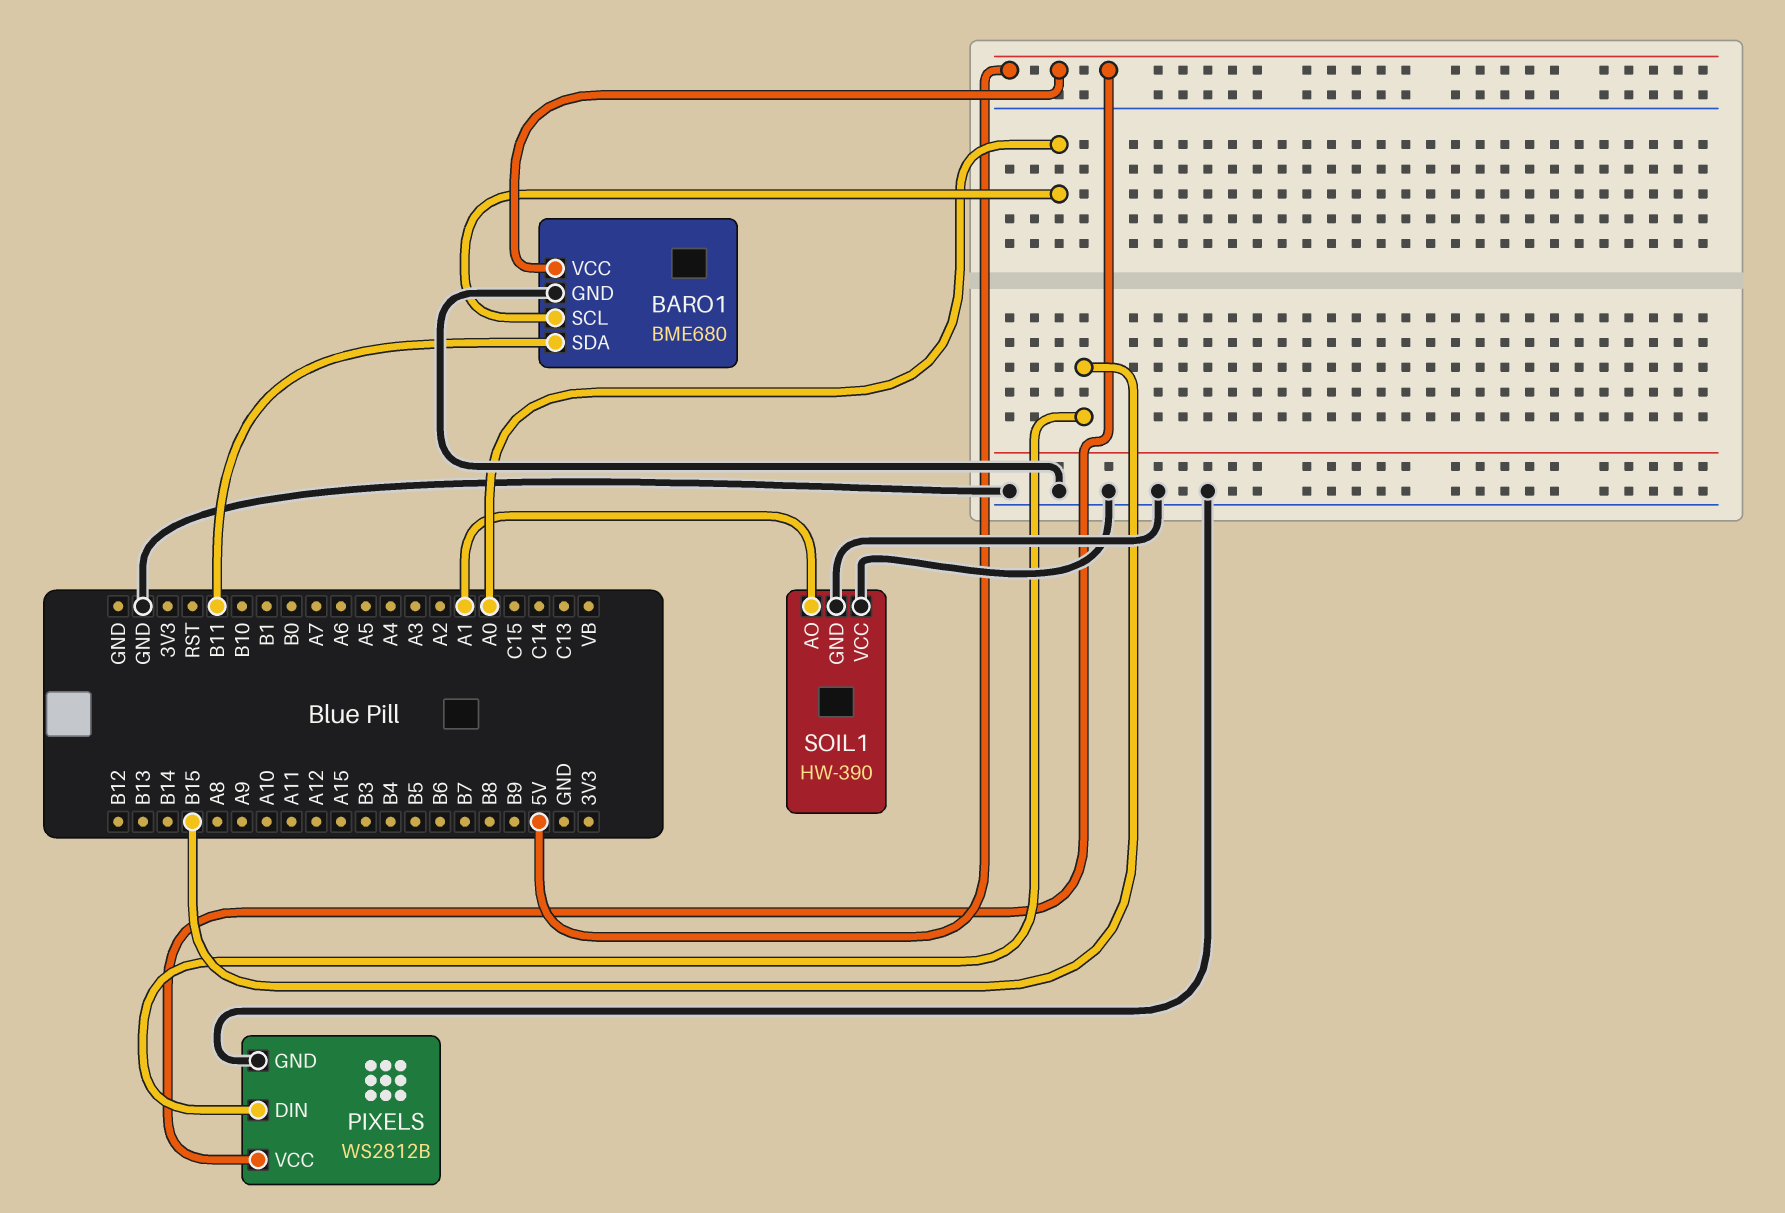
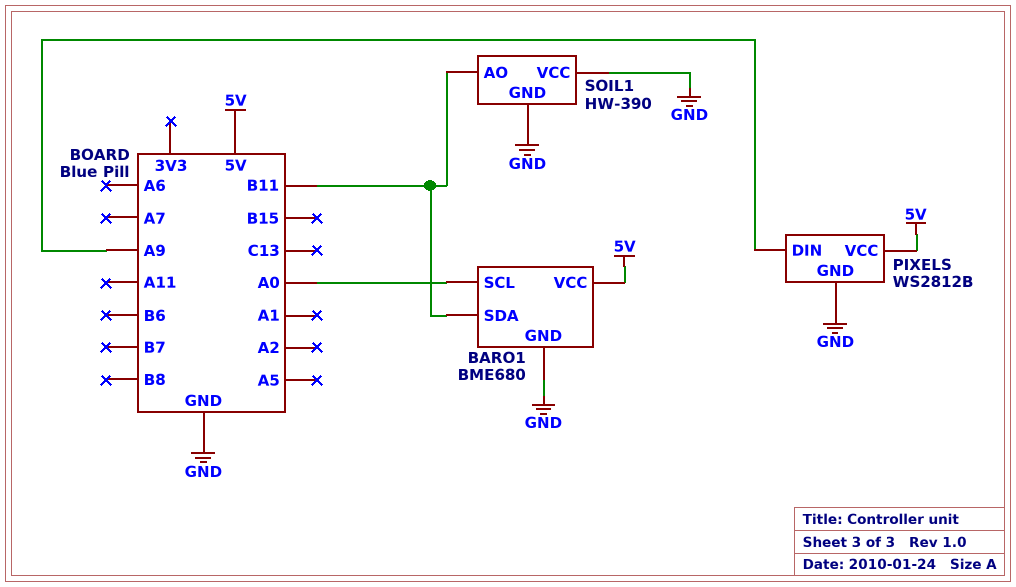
PIXELS pin DIN: B15 -> A9
SOIL1 pin AO: A1 -> B11

